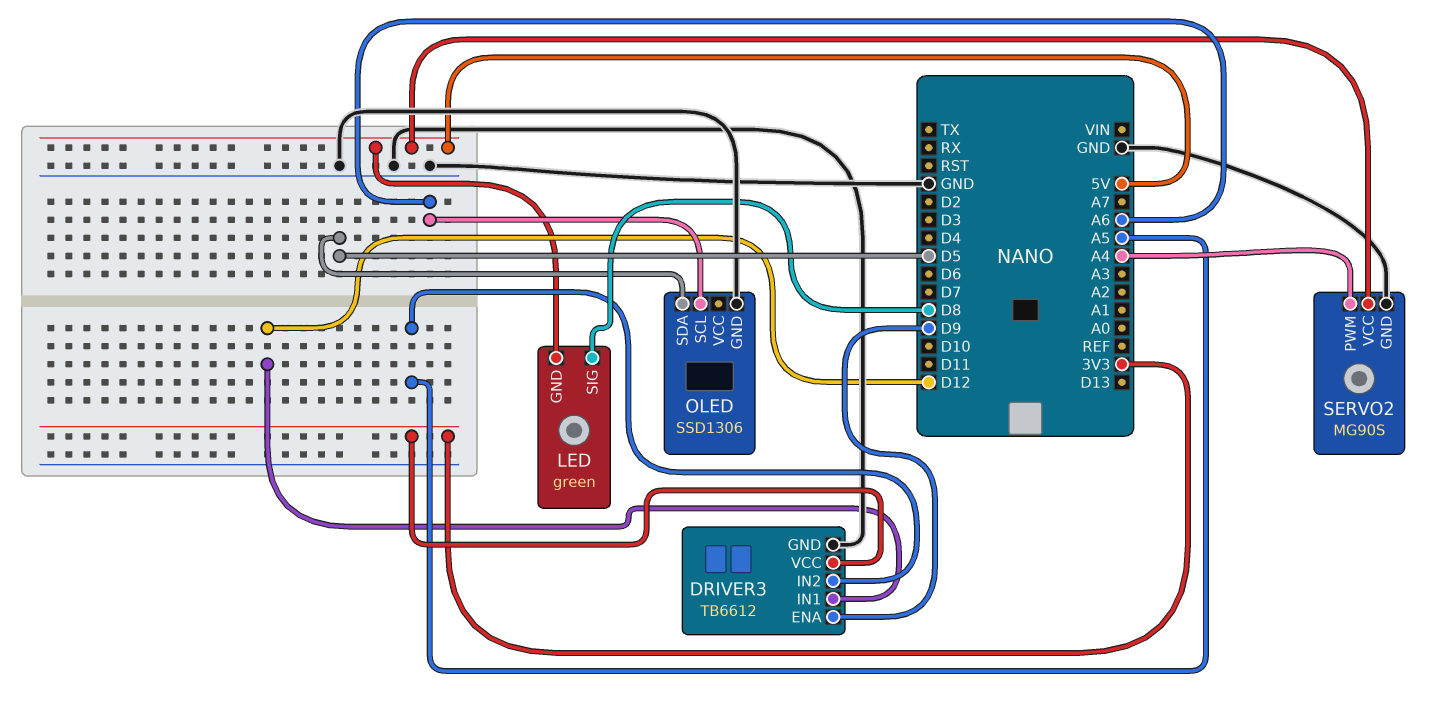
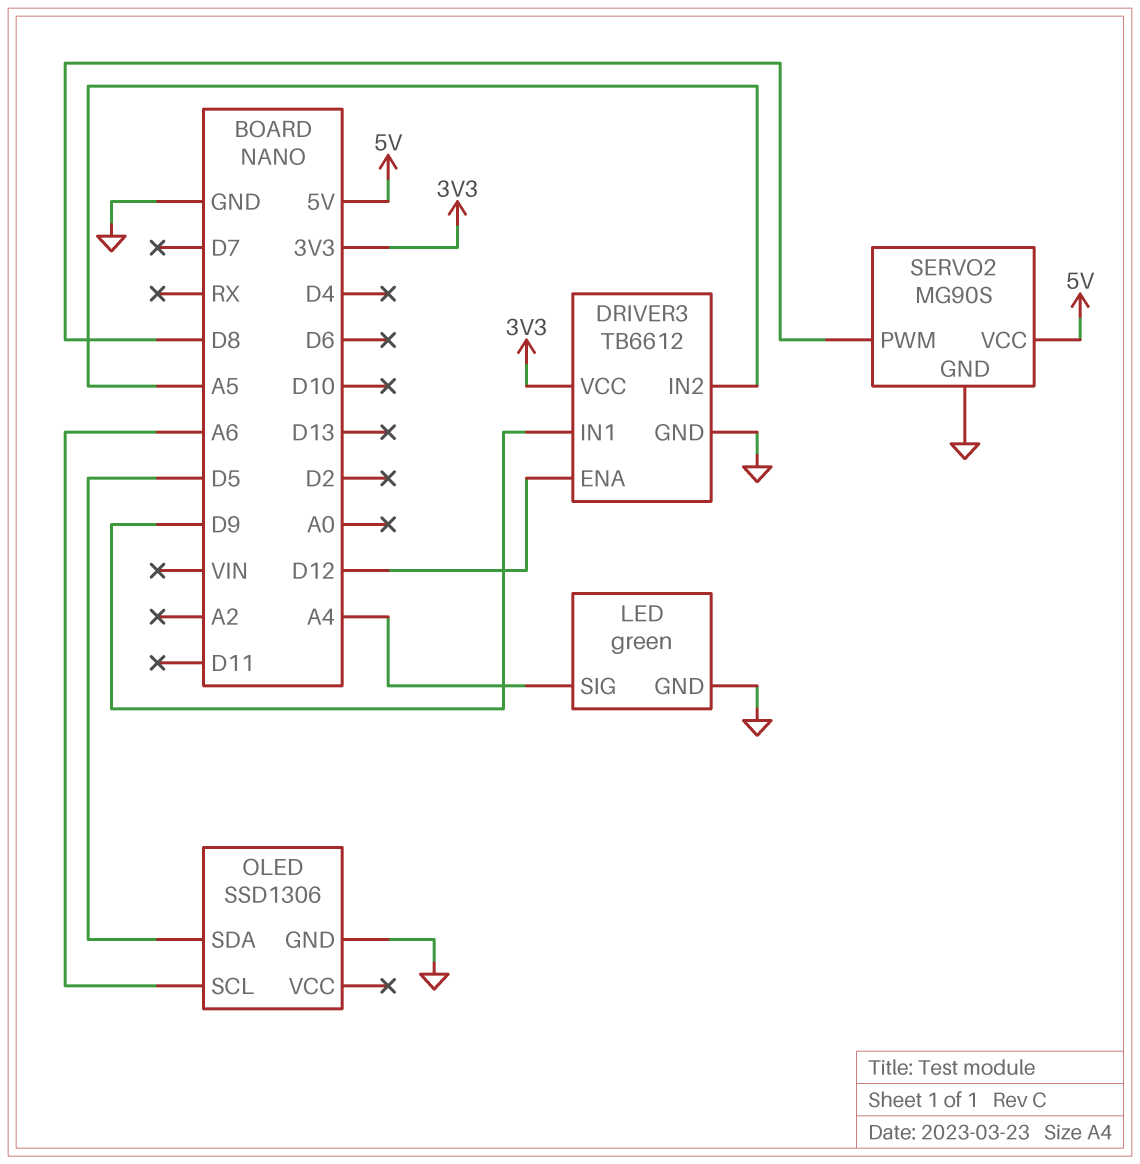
DRIVER3 pin ENA: D9 -> D12
DRIVER3 pin IN1: D12 -> D9
LED pin GND: 5V -> GND
LED pin SIG: D8 -> A4
SERVO2 pin PWM: A4 -> D8

